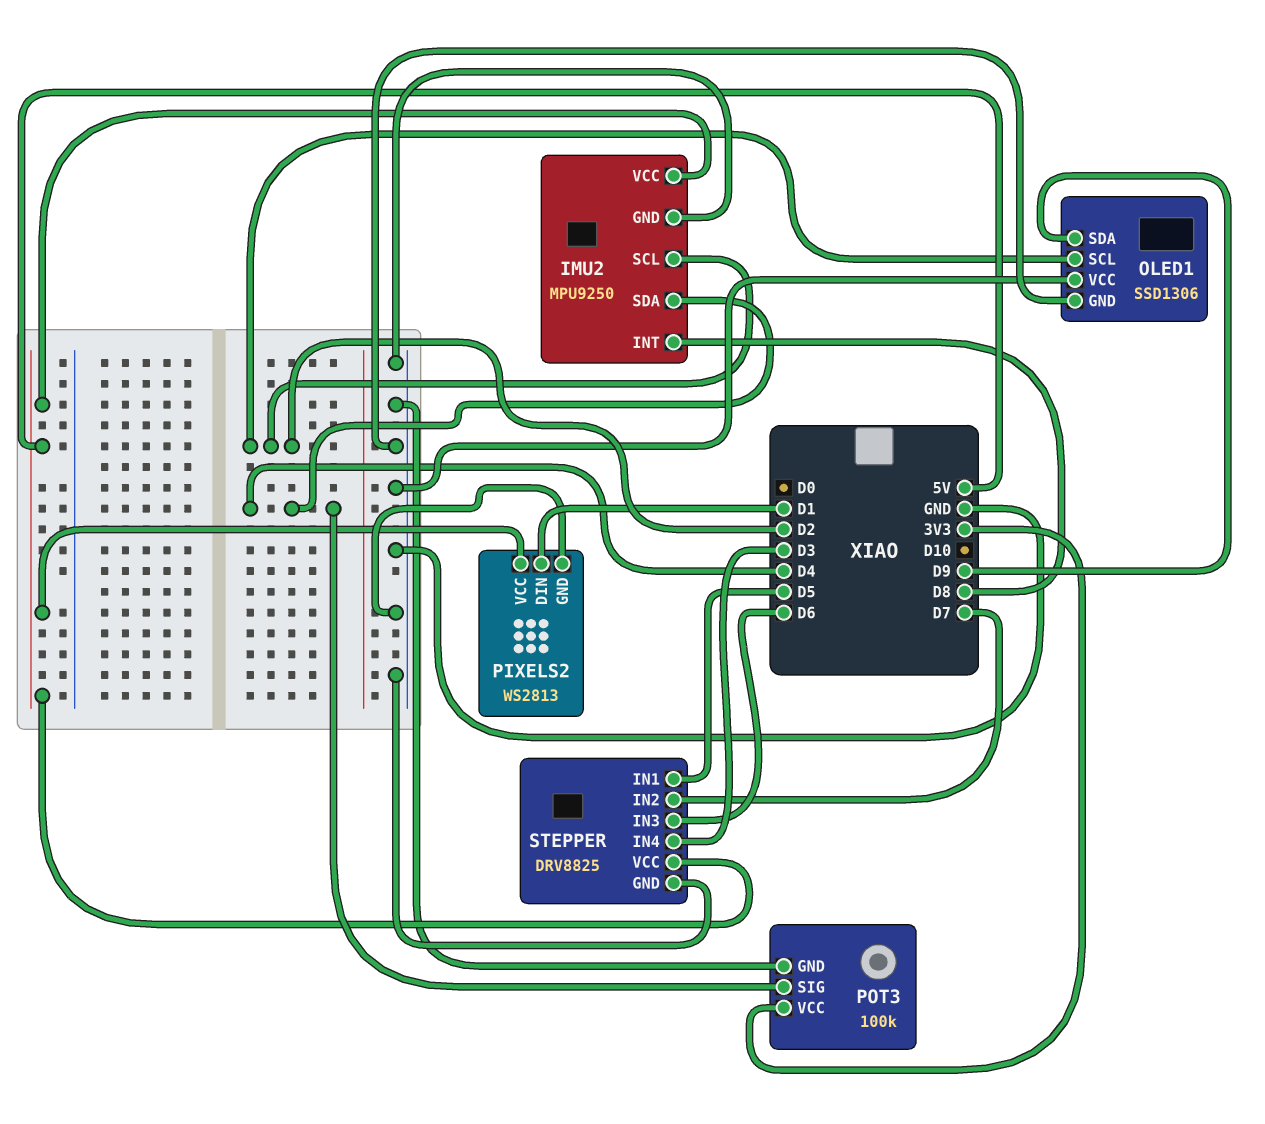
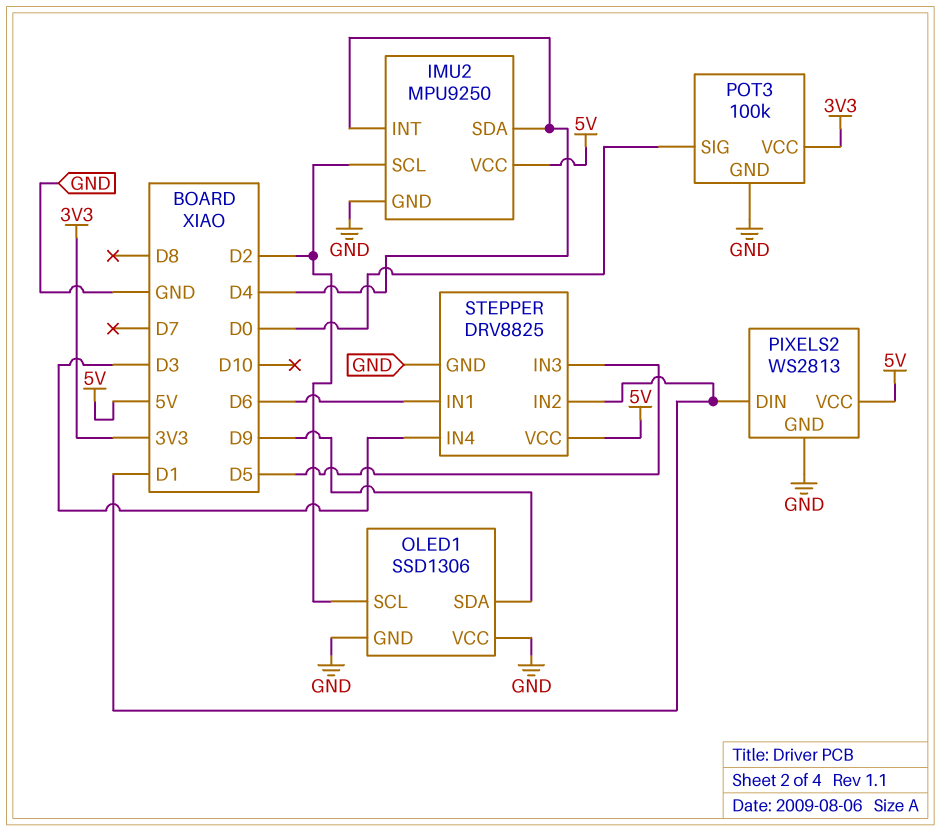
IMU2 pin INT: D8 -> D4
POT3 pin SIG: D4 -> D0
STEPPER pin IN1: D5 -> D6
STEPPER pin IN2: D7 -> D1
STEPPER pin IN3: D6 -> D5

